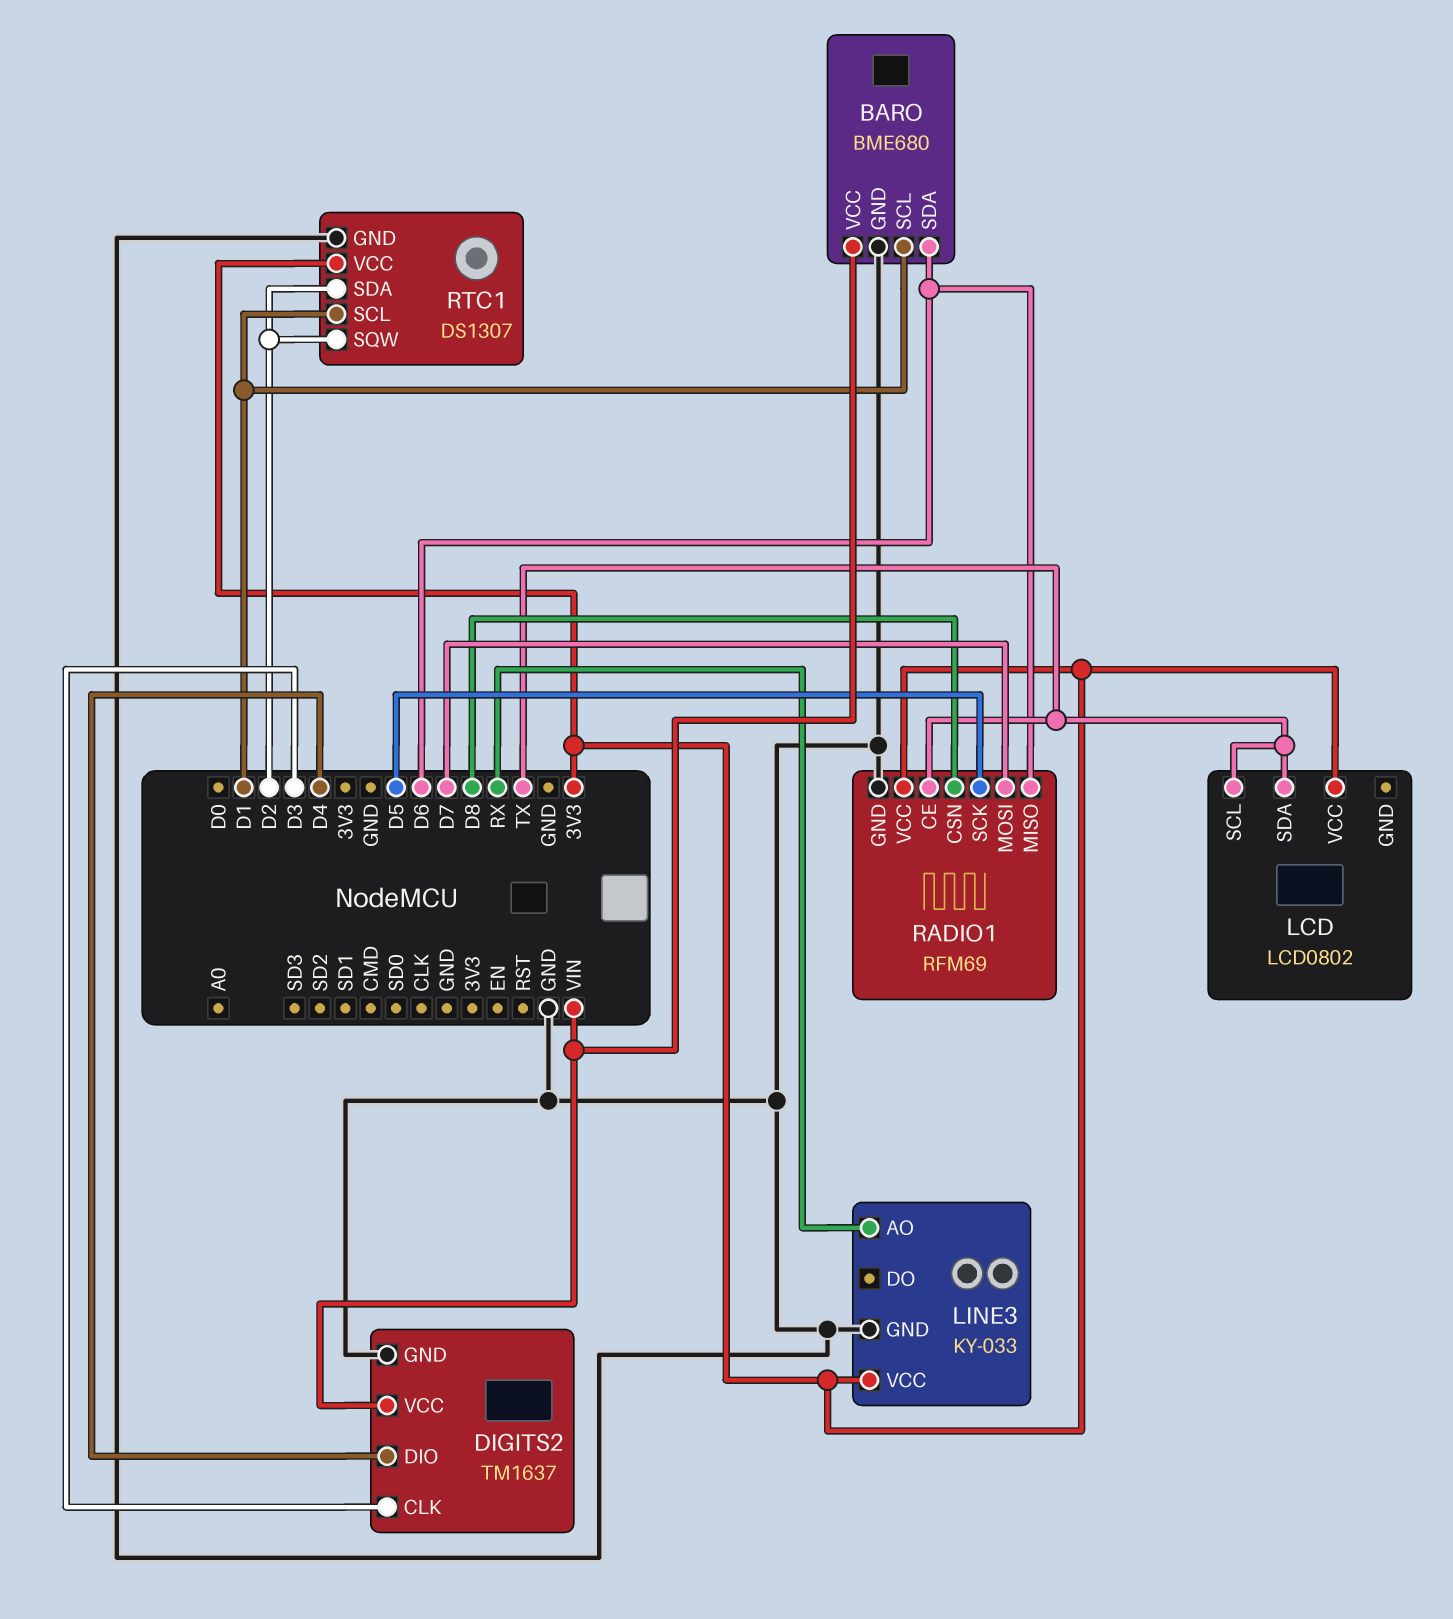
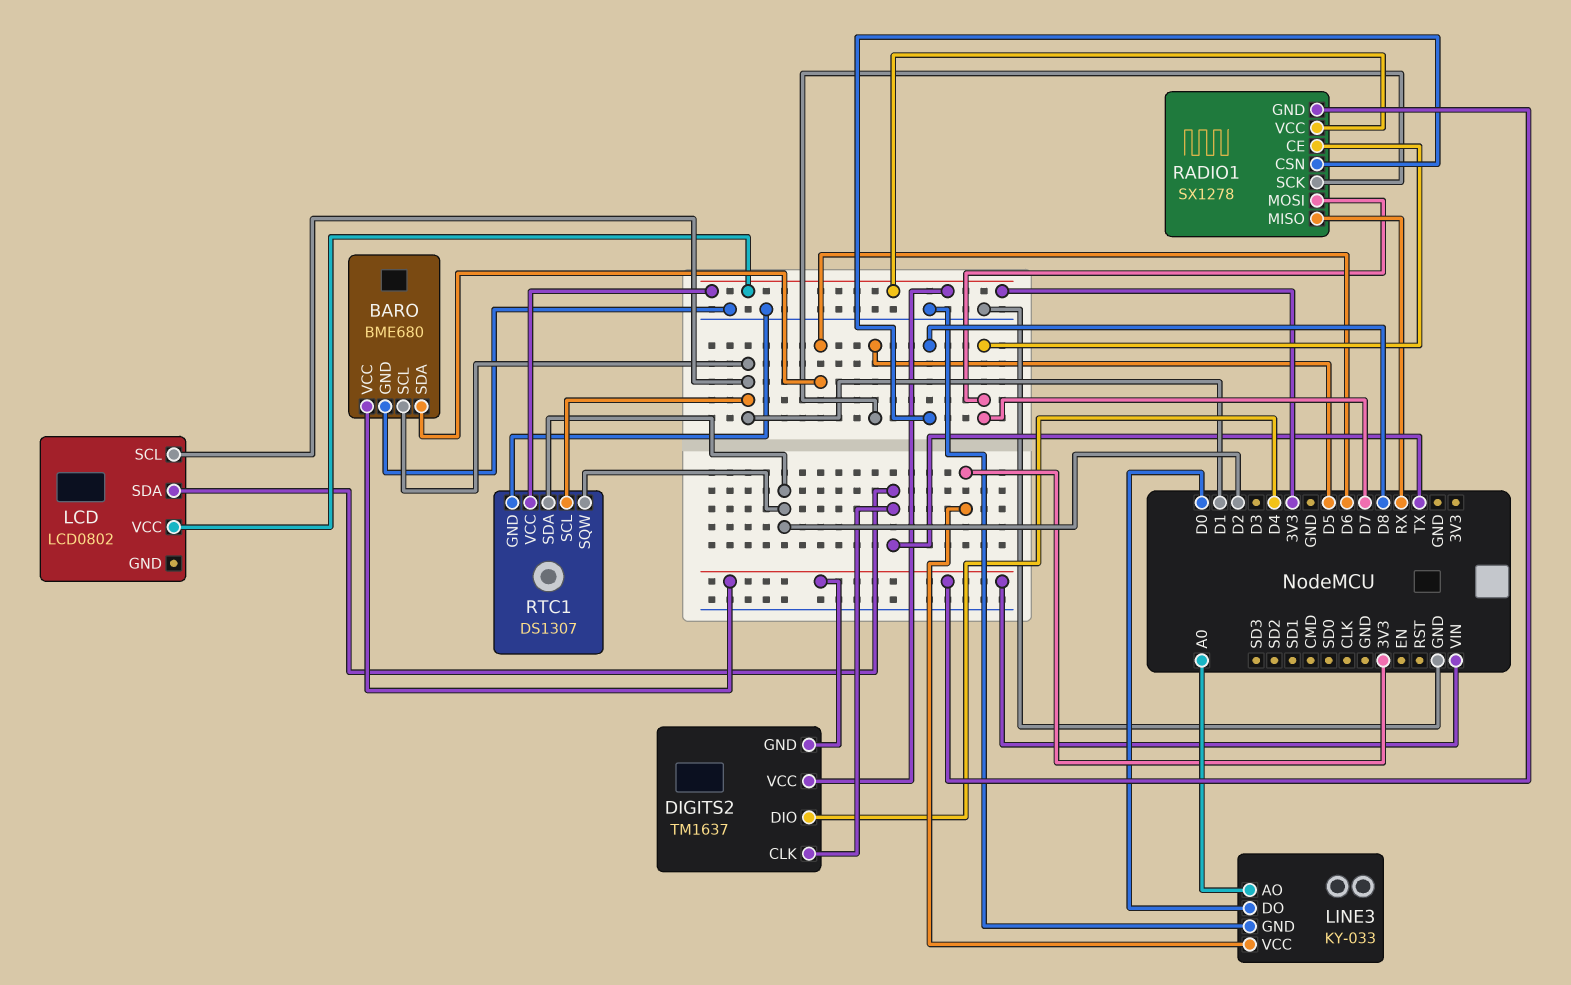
DIGITS2 pin CLK: D3 -> TX
DIGITS2 pin GND: GND -> VIN
DIGITS2 pin VCC: VIN -> 3V3
LCD pin SCL: TX -> D1
LINE3 pin AO: RX -> A0
LINE3 pin DO: none -> D0
RADIO1: RFM69 -> SX1278
RADIO1 pin CE: TX -> D7
RADIO1 pin GND: GND -> VIN
RADIO1 pin MISO: D6 -> RX

